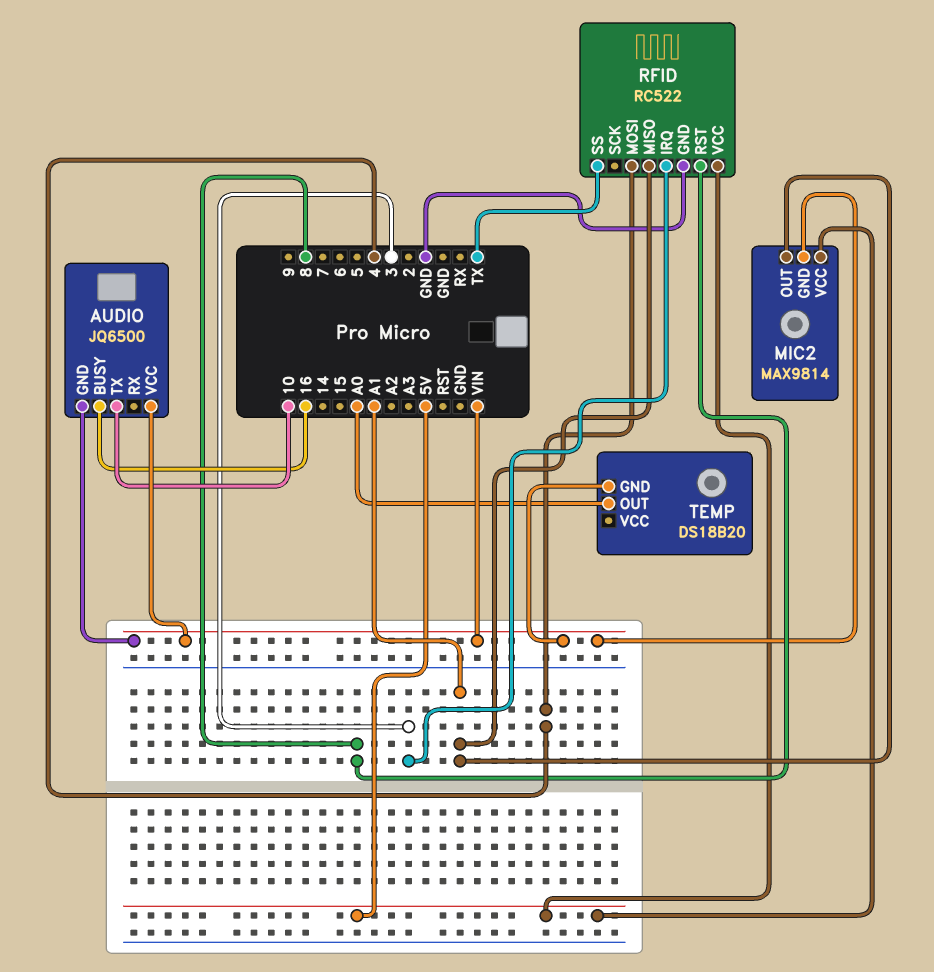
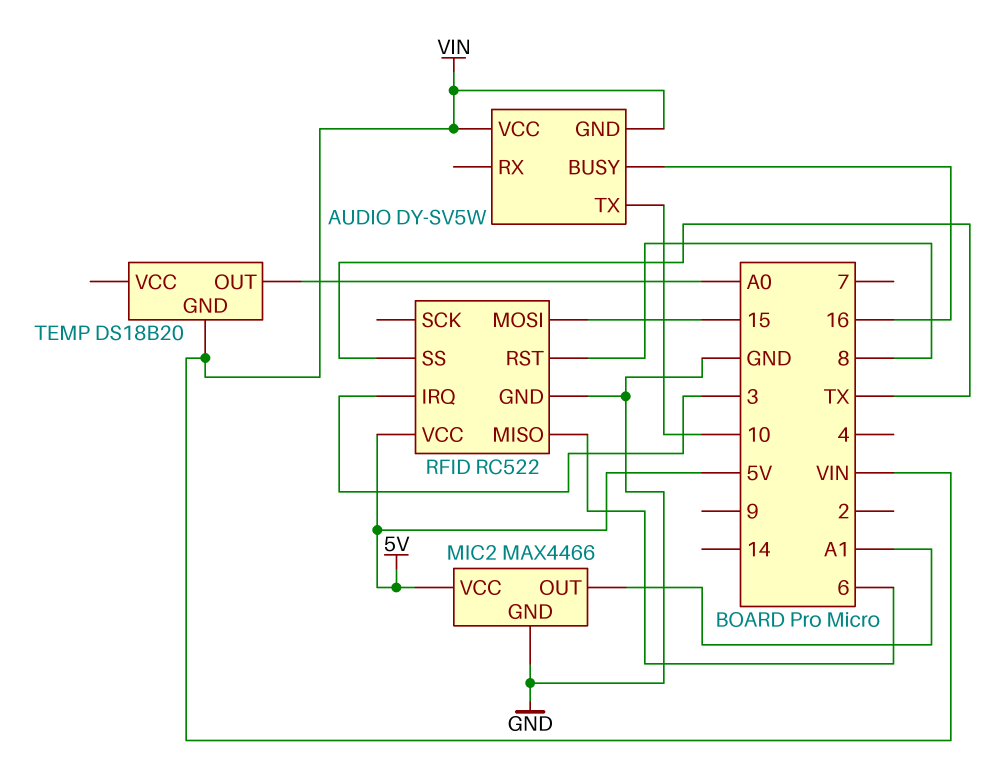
AUDIO: JQ6500 -> DY-SV5W
MIC2: MAX9814 -> MAX4466
MIC2 pin GND: VIN -> GND
RFID pin MISO: A1 -> 6
RFID pin MOSI: 4 -> 15

